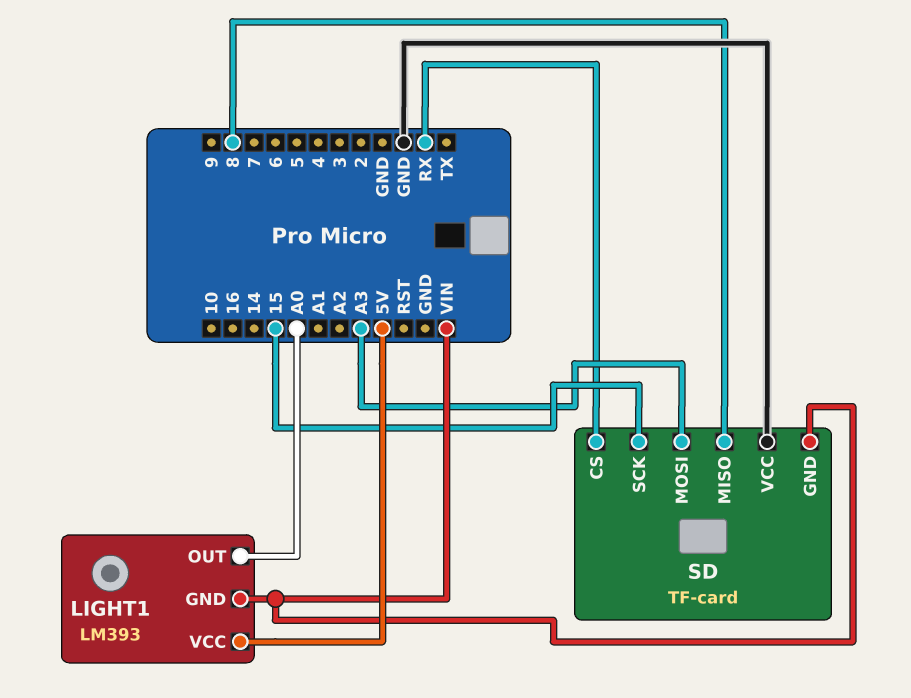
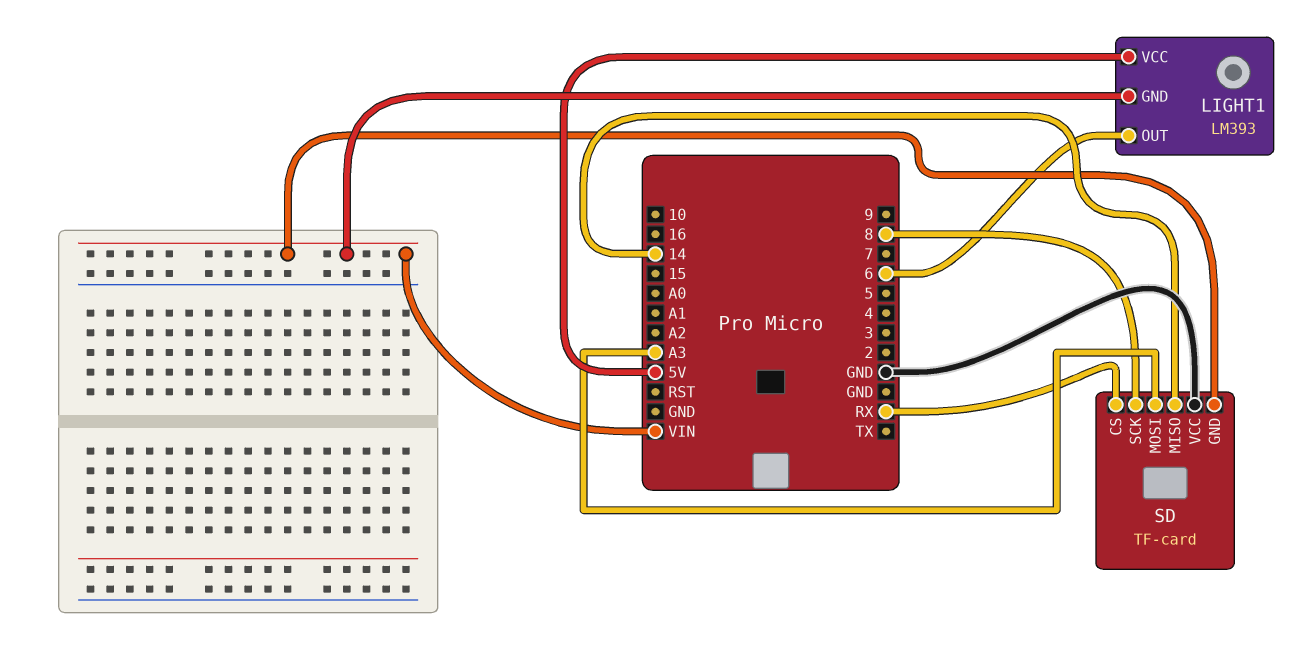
LIGHT1 pin OUT: A0 -> 6
SD pin MISO: 8 -> 14
SD pin SCK: 15 -> 8

